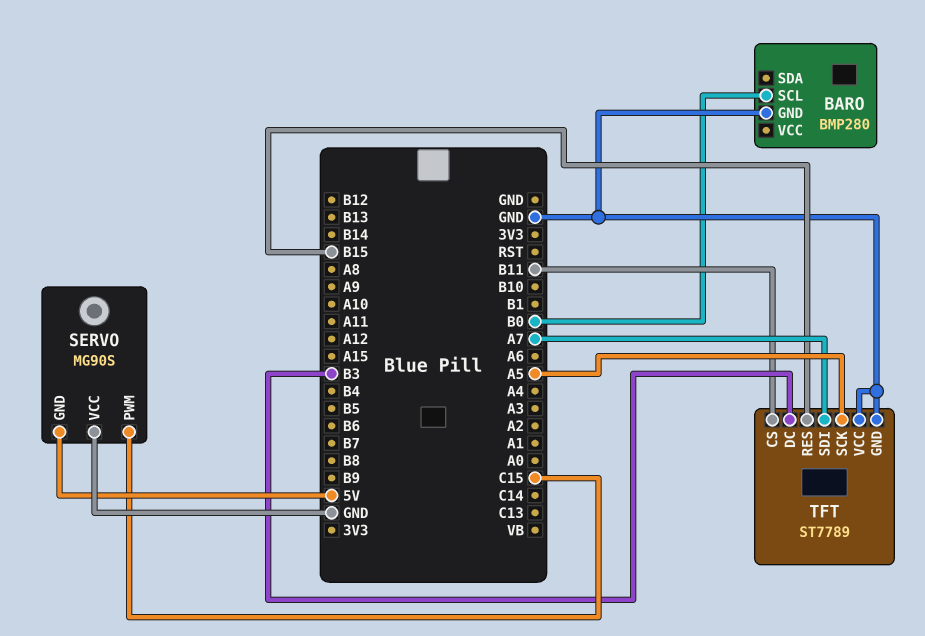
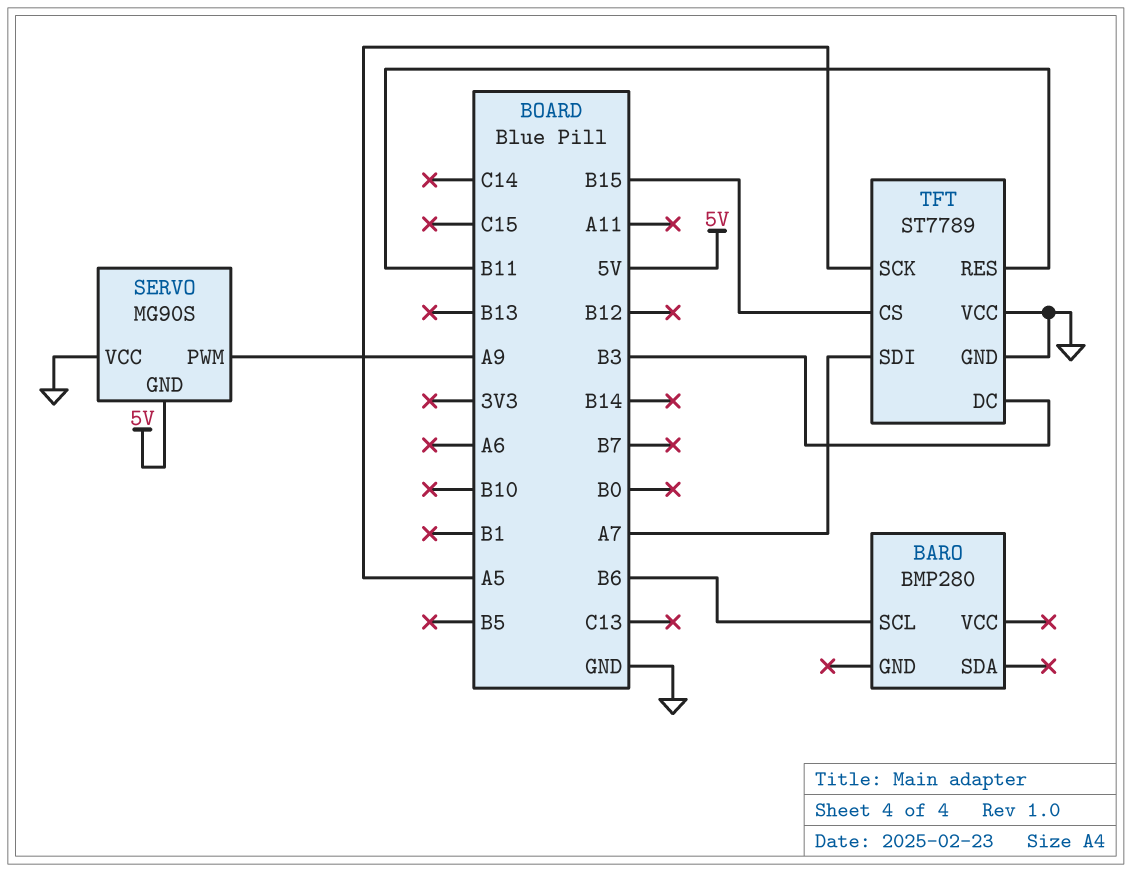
BARO pin GND: GND -> none
BARO pin SCL: B0 -> B6
SERVO pin PWM: C15 -> A9
TFT pin CS: B11 -> B15
TFT pin RES: B15 -> B11

